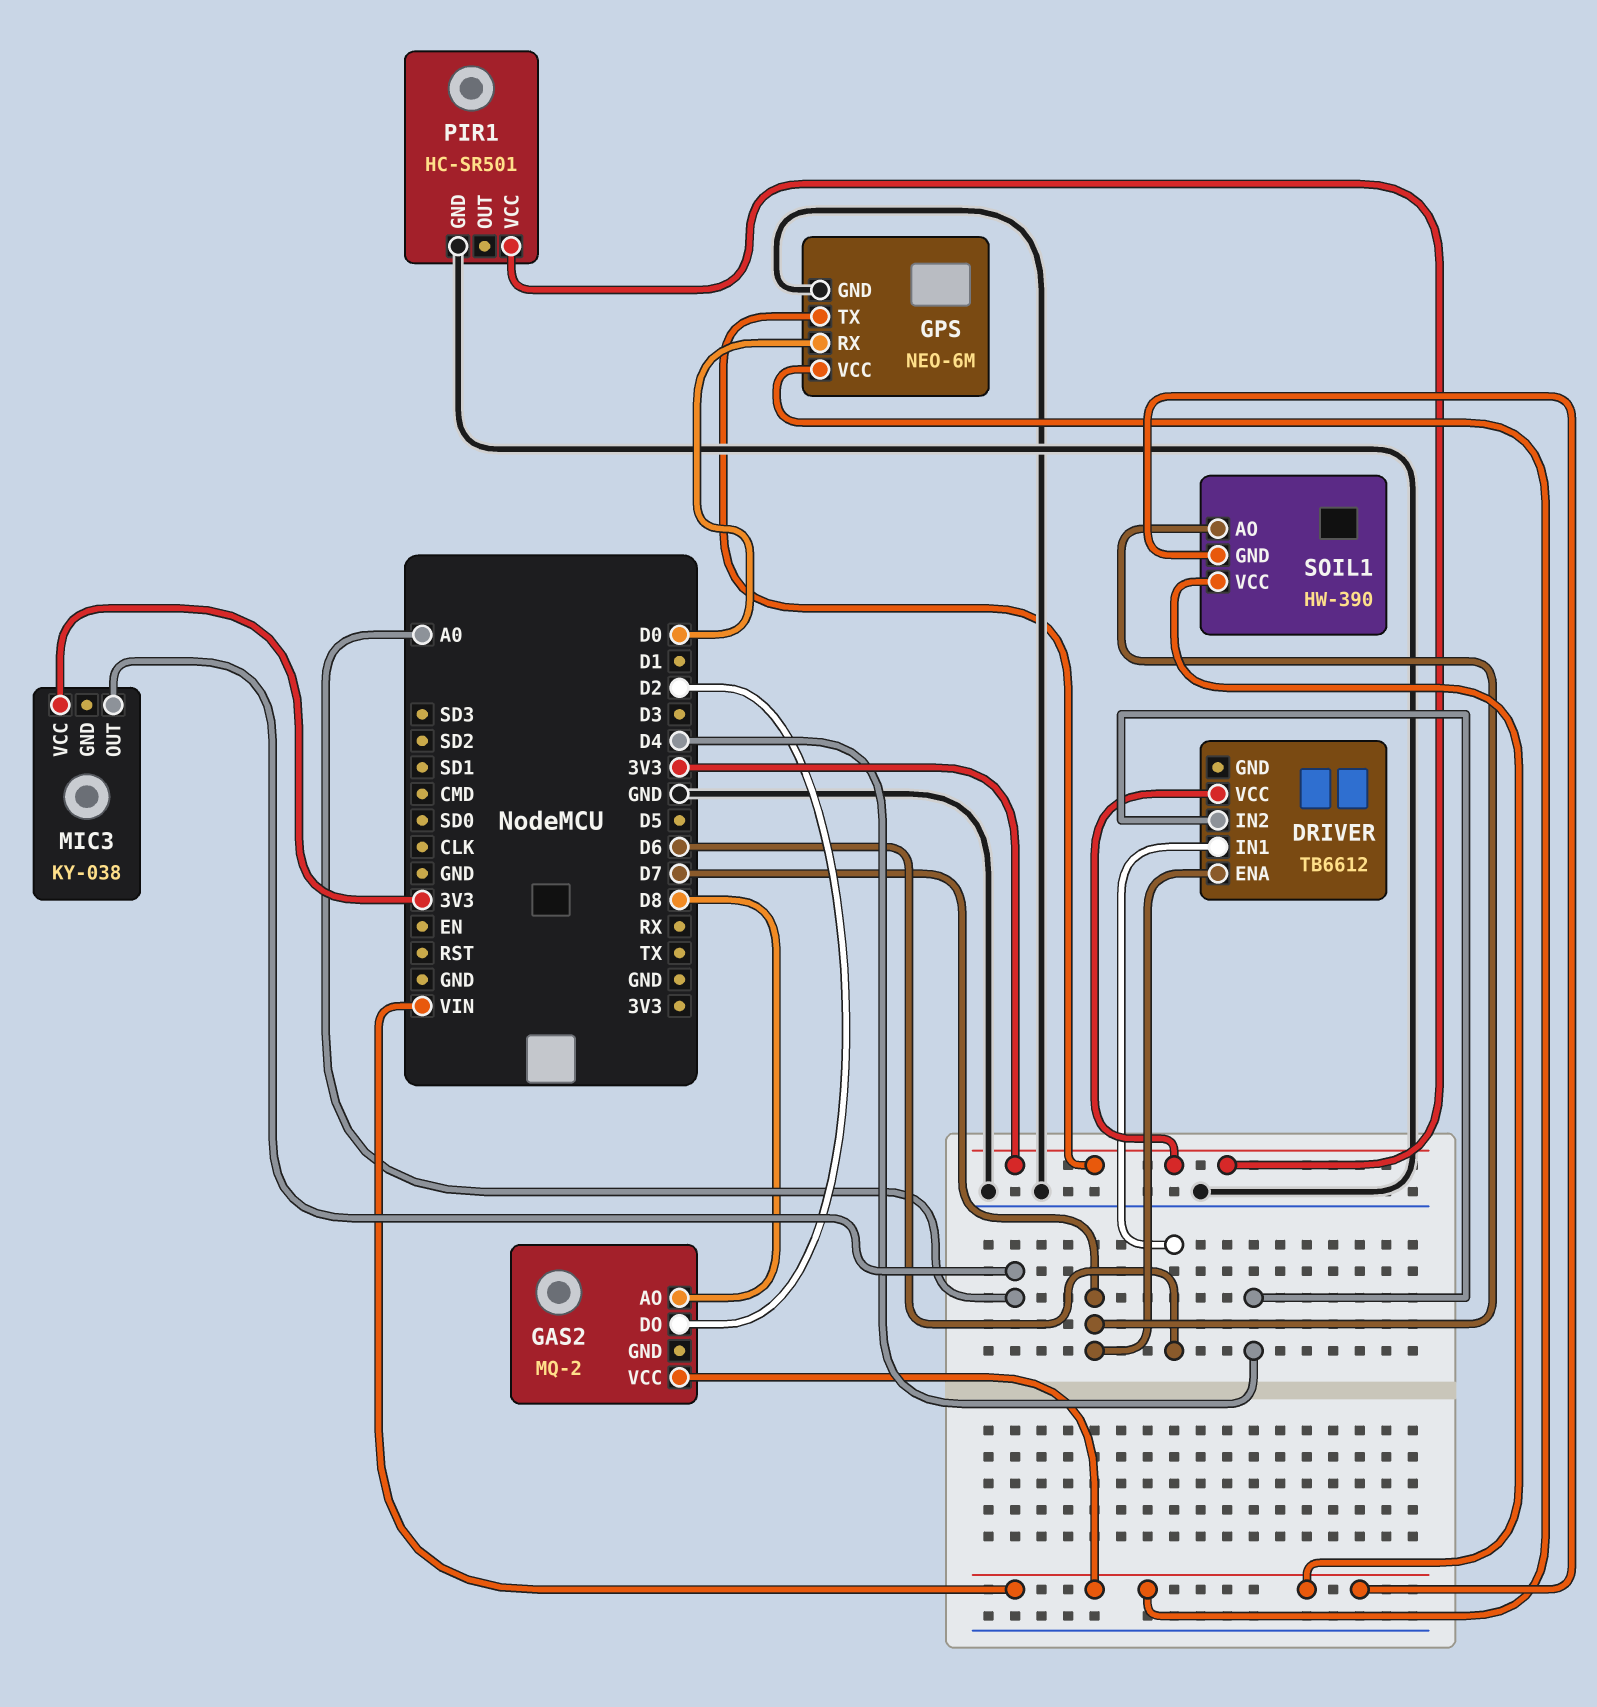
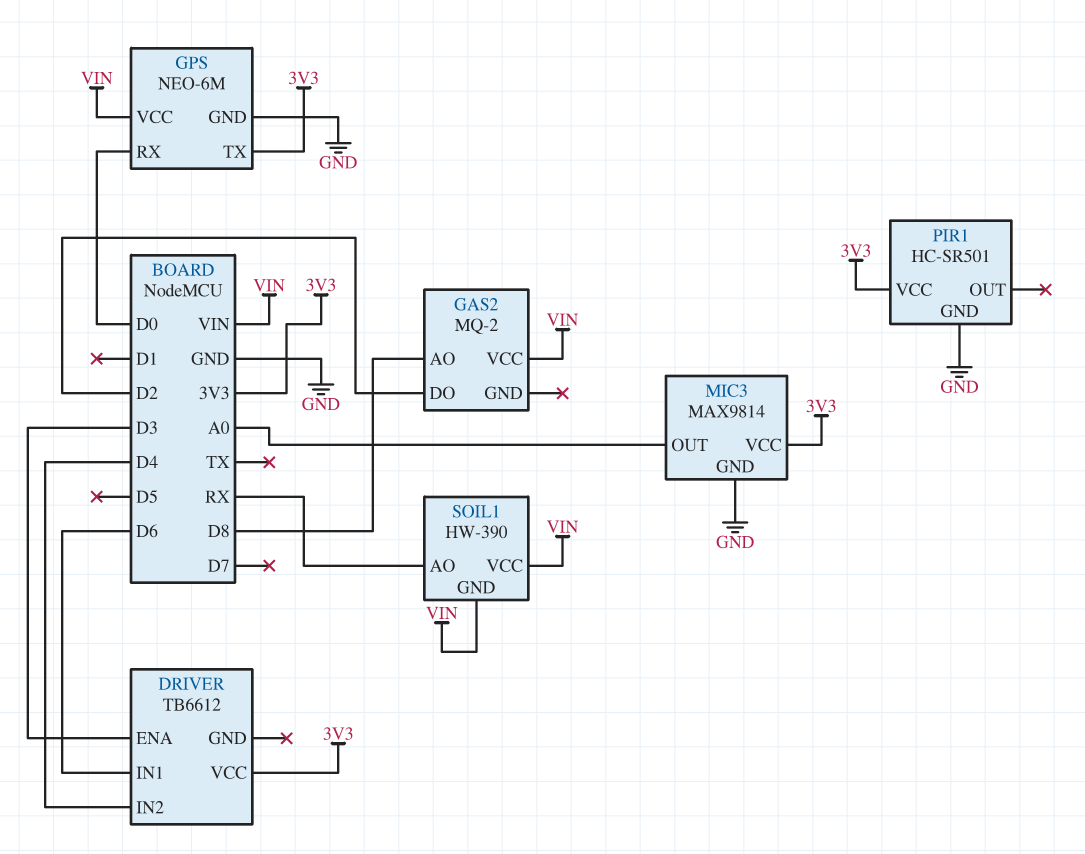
DRIVER pin ENA: D7 -> D3
MIC3: KY-038 -> MAX9814
MIC3 pin GND: none -> GND
SOIL1 pin AO: D7 -> RX

